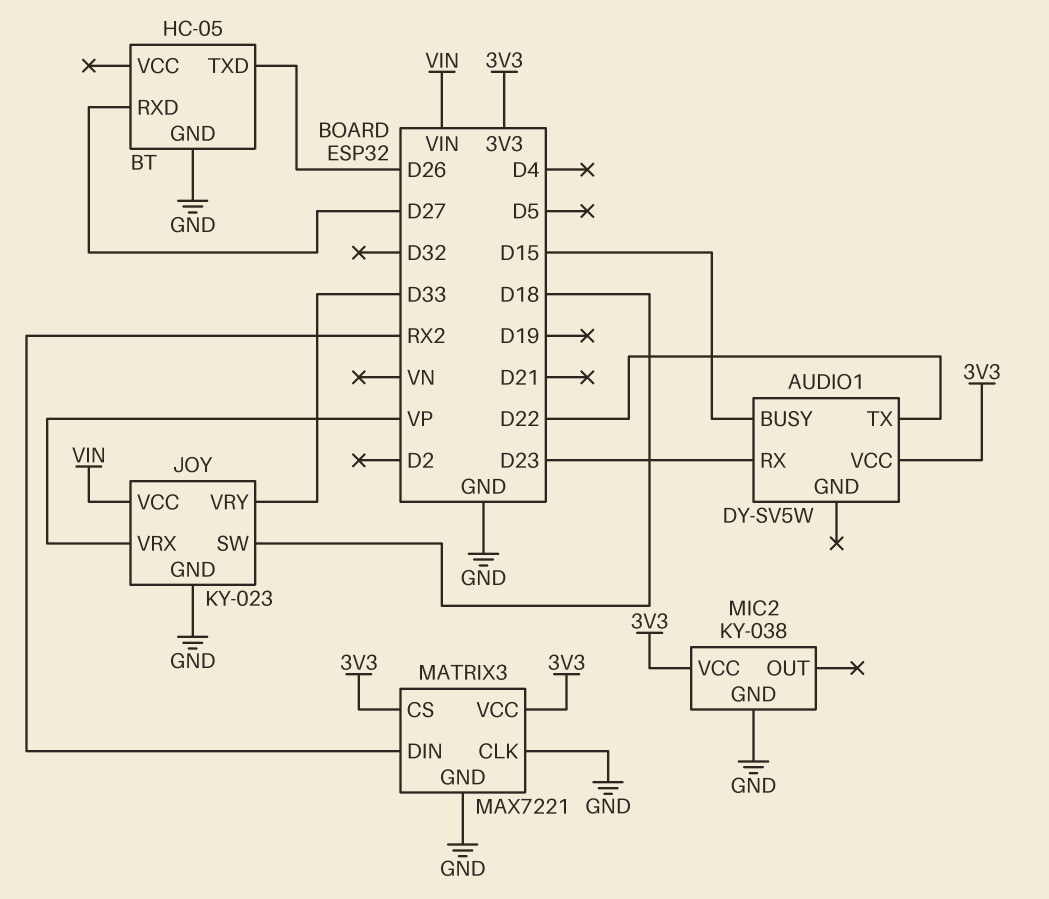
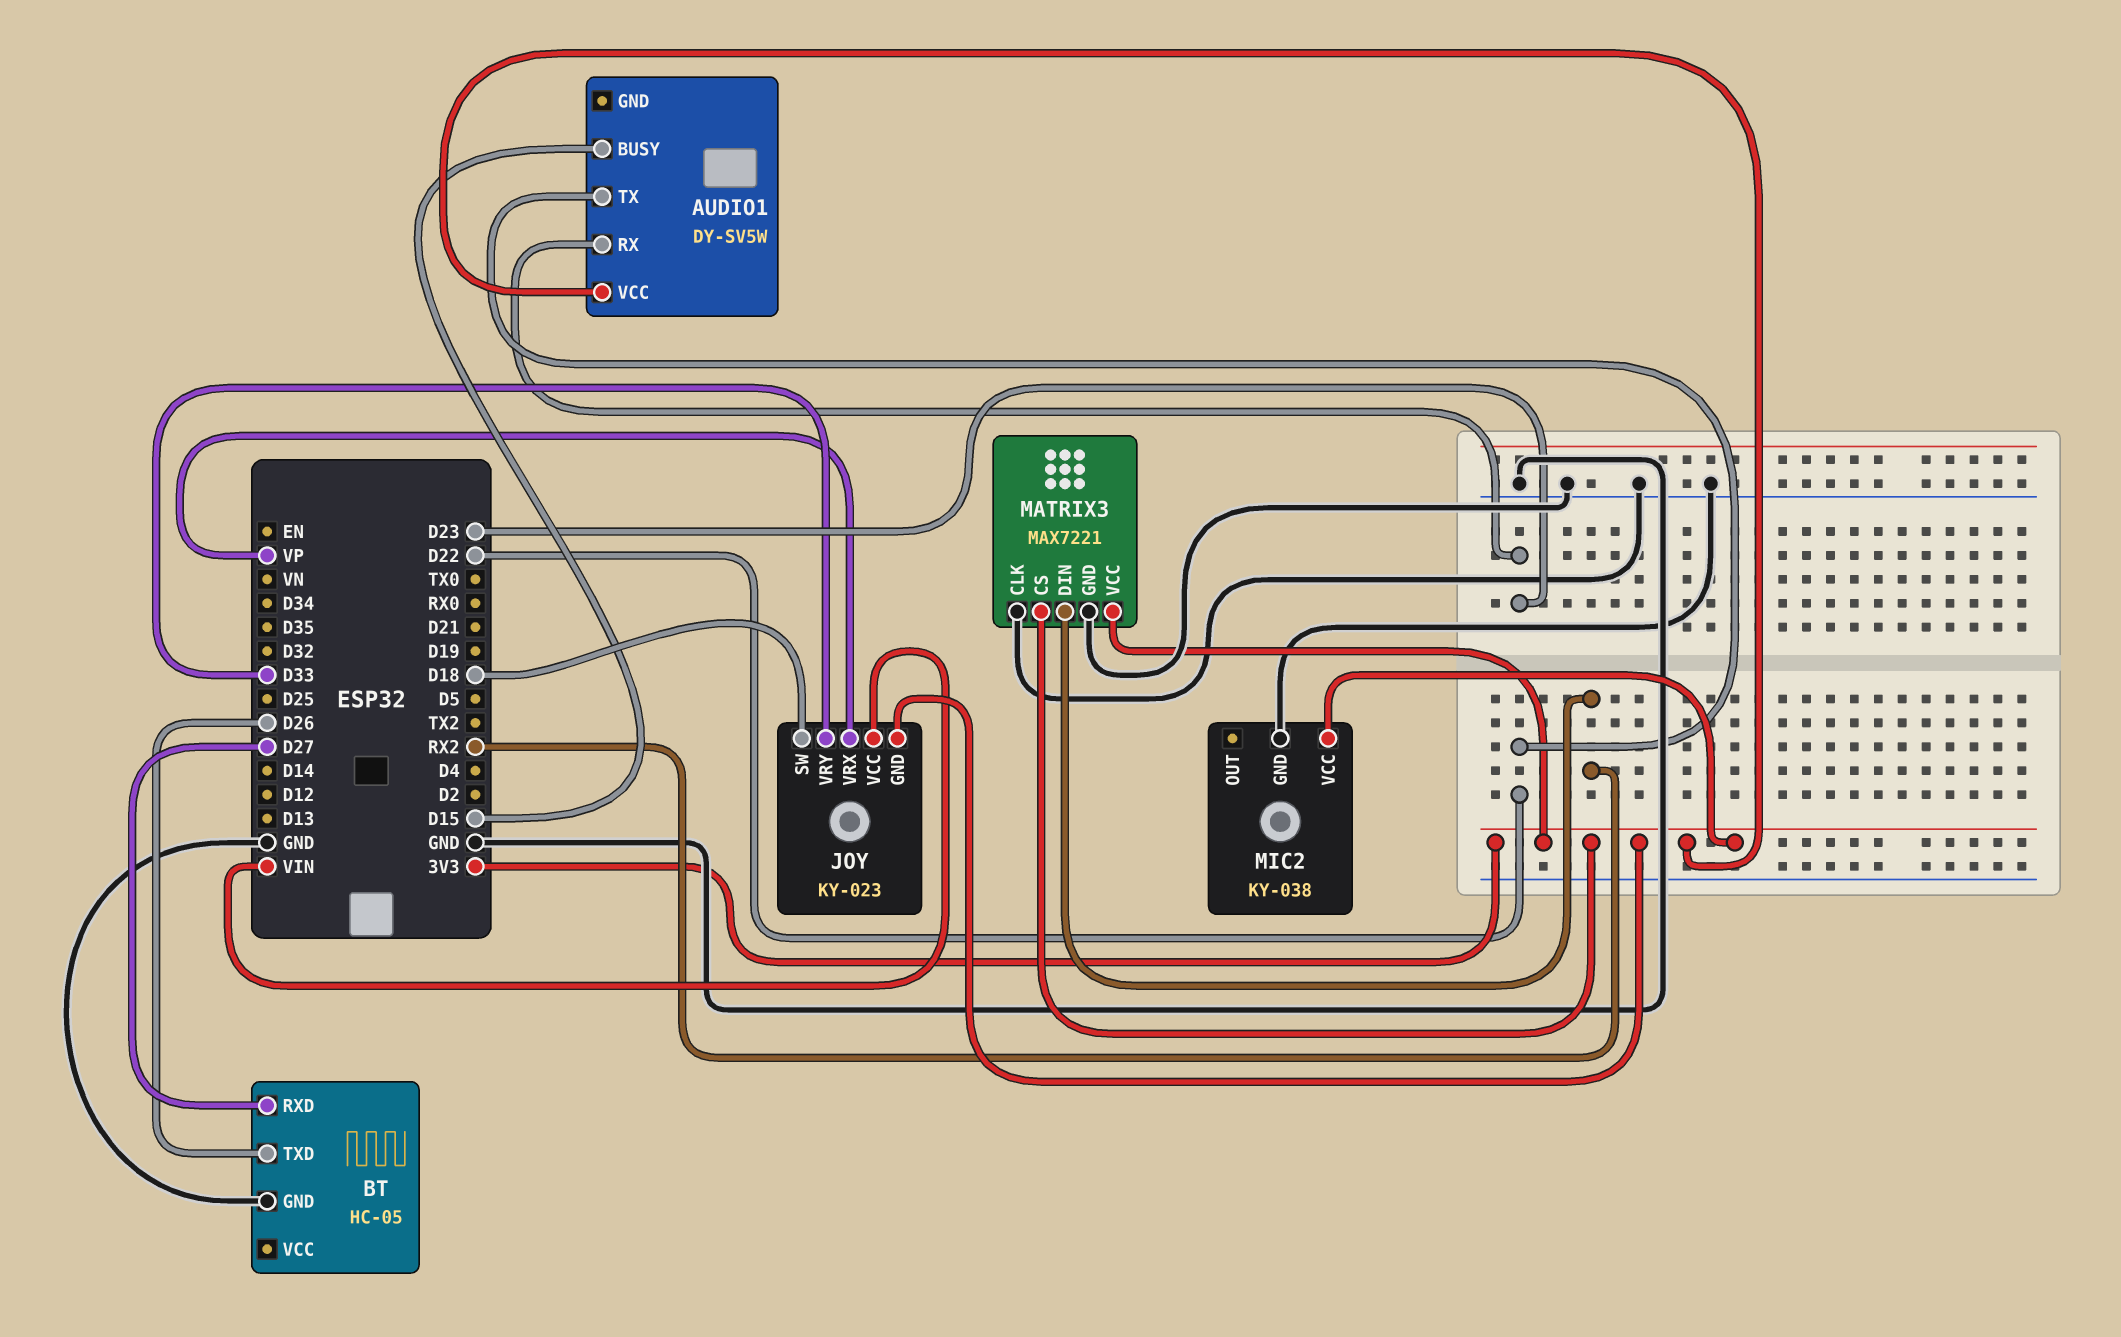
JOY pin GND: GND -> 3V3

